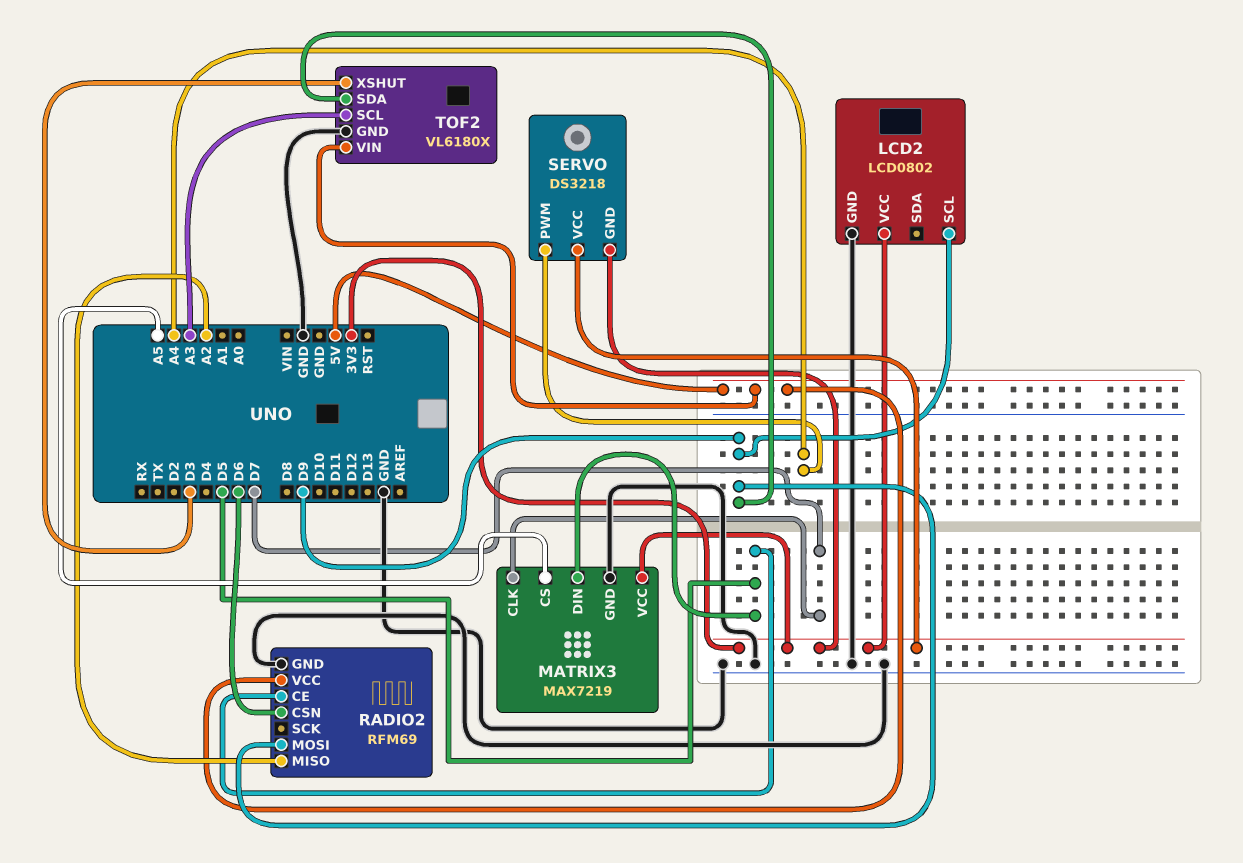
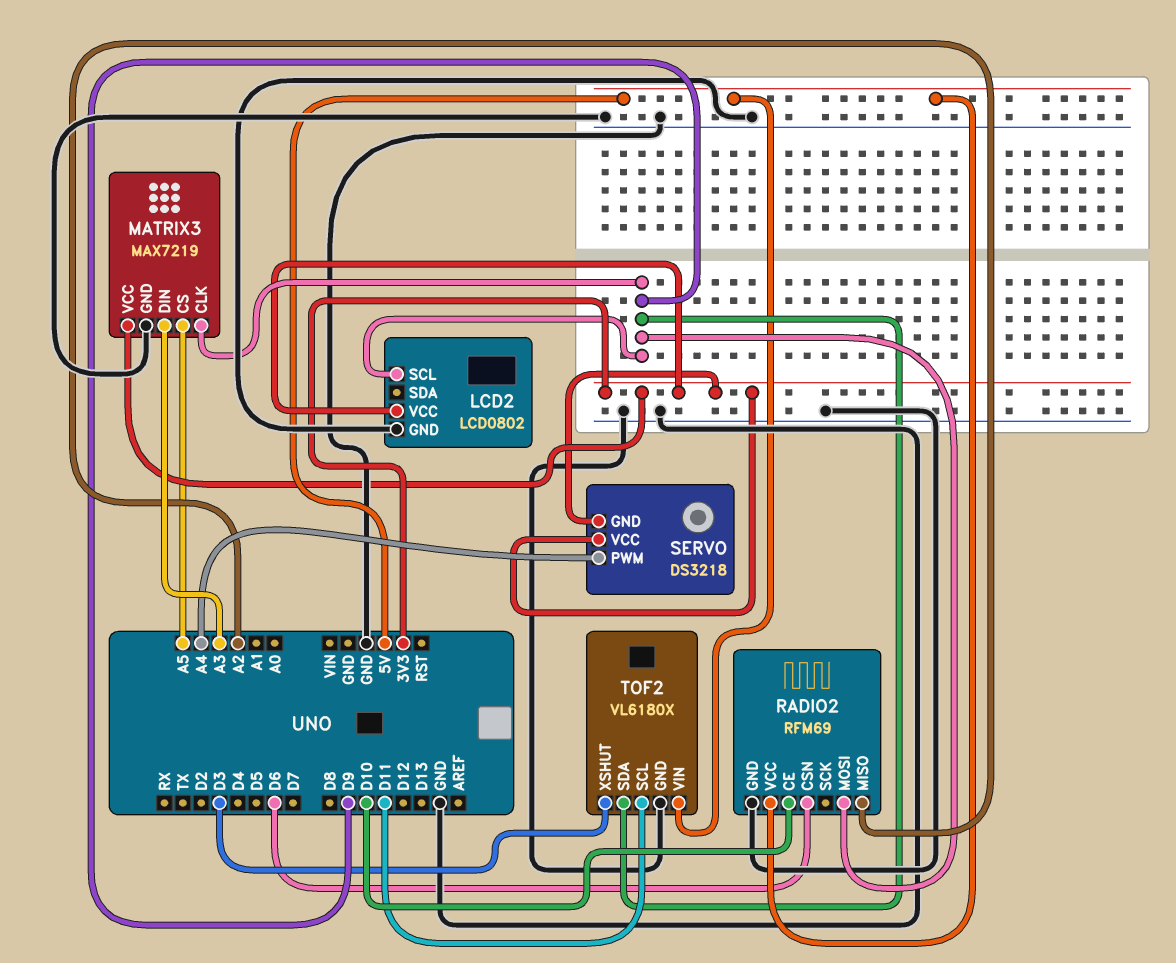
MATRIX3 pin CLK: D7 -> D9
MATRIX3 pin DIN: D5 -> A3
RADIO2 pin CE: D5 -> D10
TOF2 pin SCL: A3 -> D11

